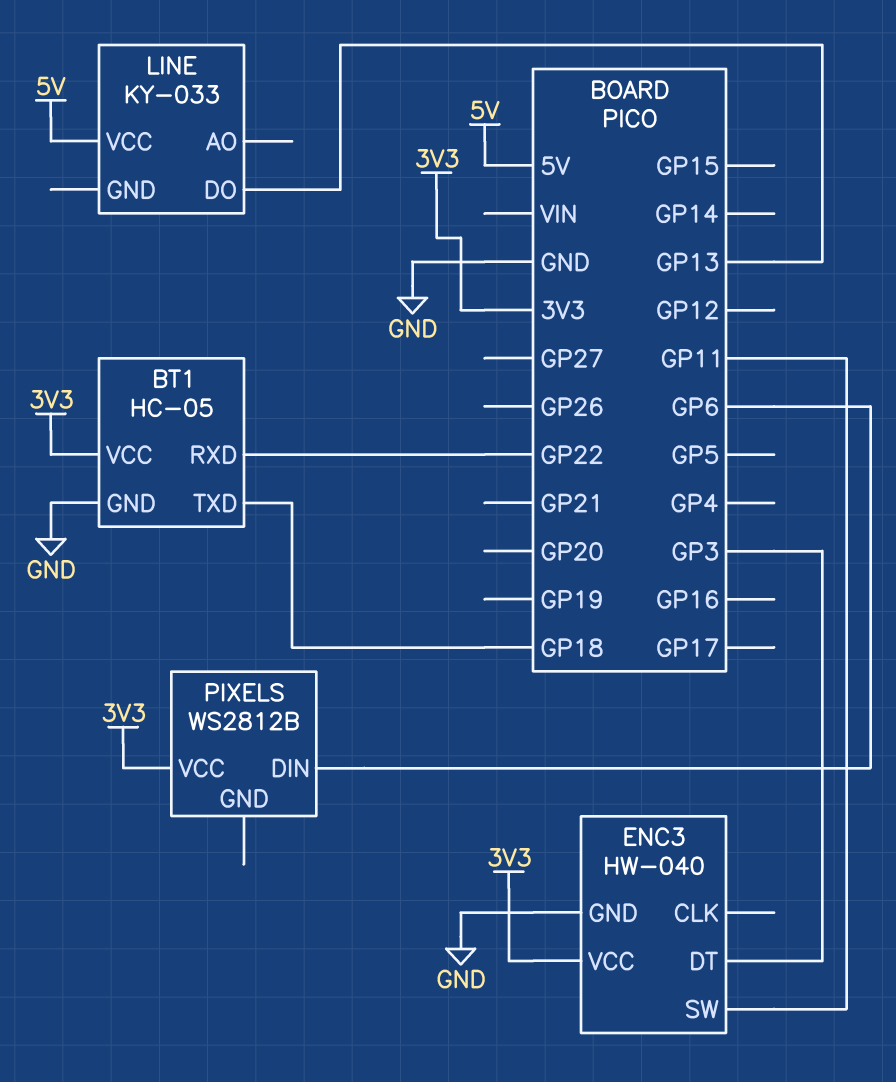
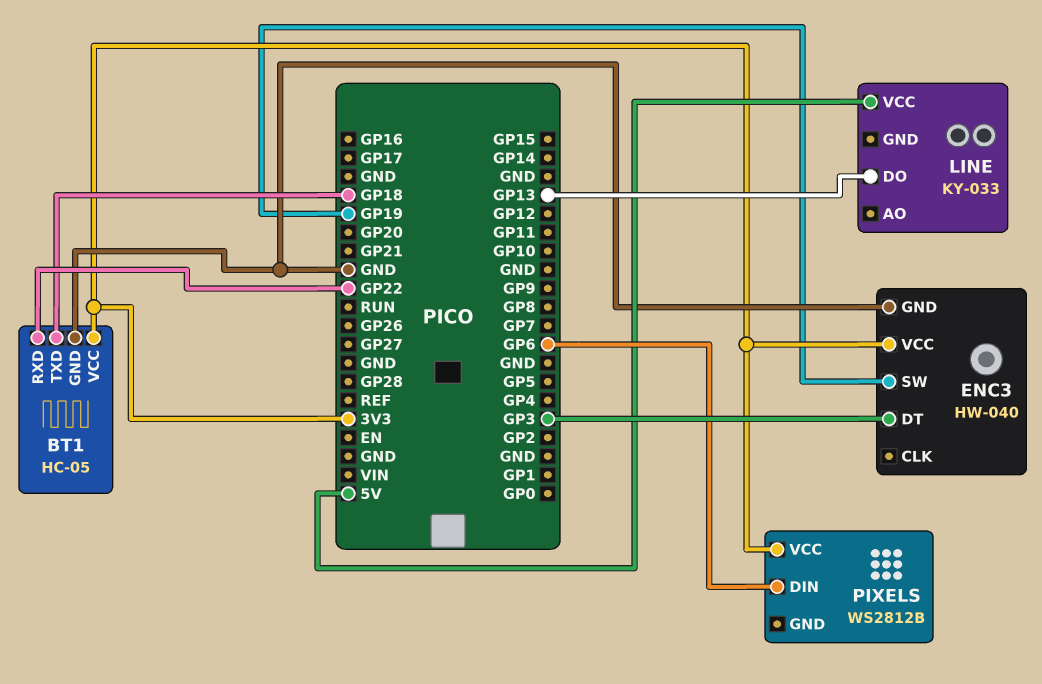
ENC3 pin SW: GP11 -> GP19

